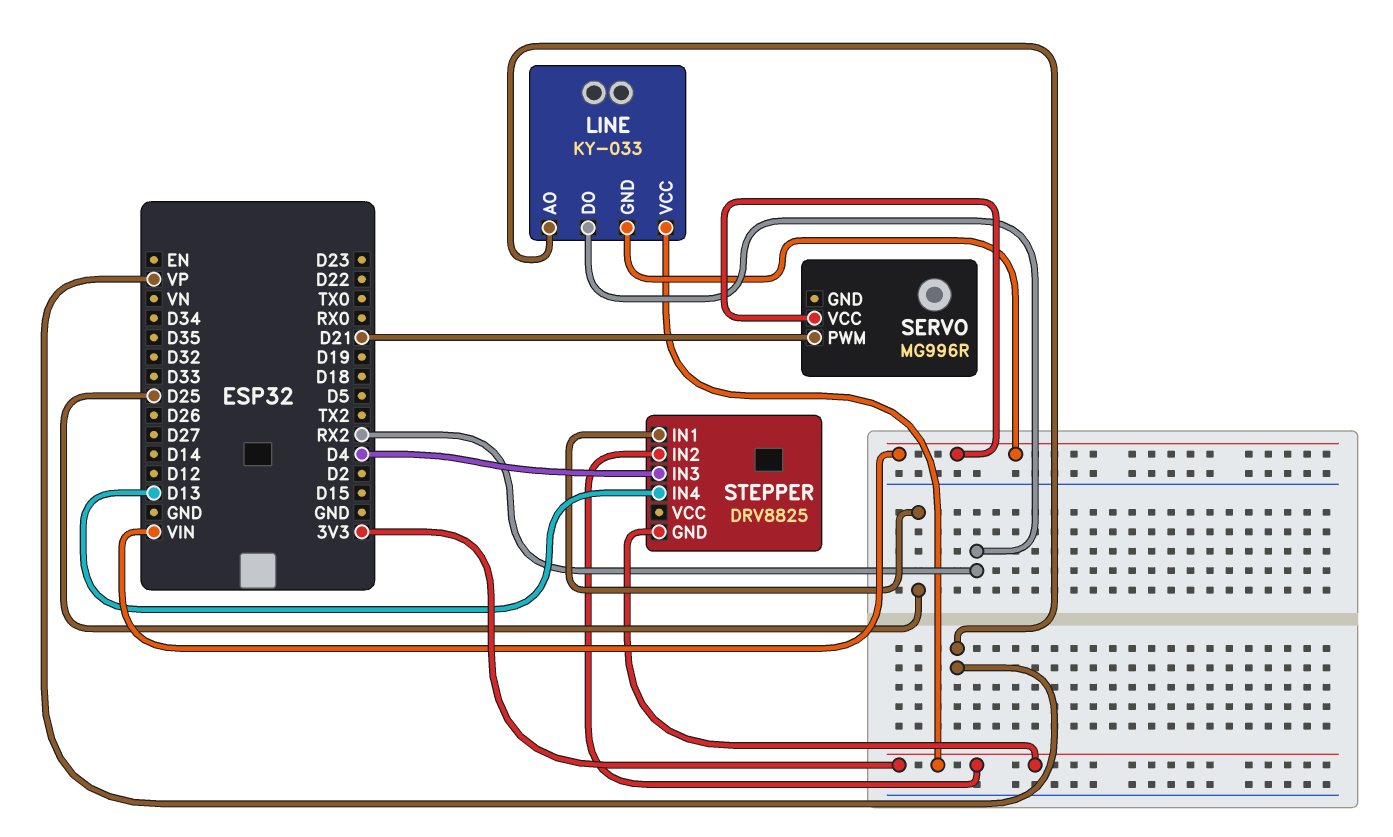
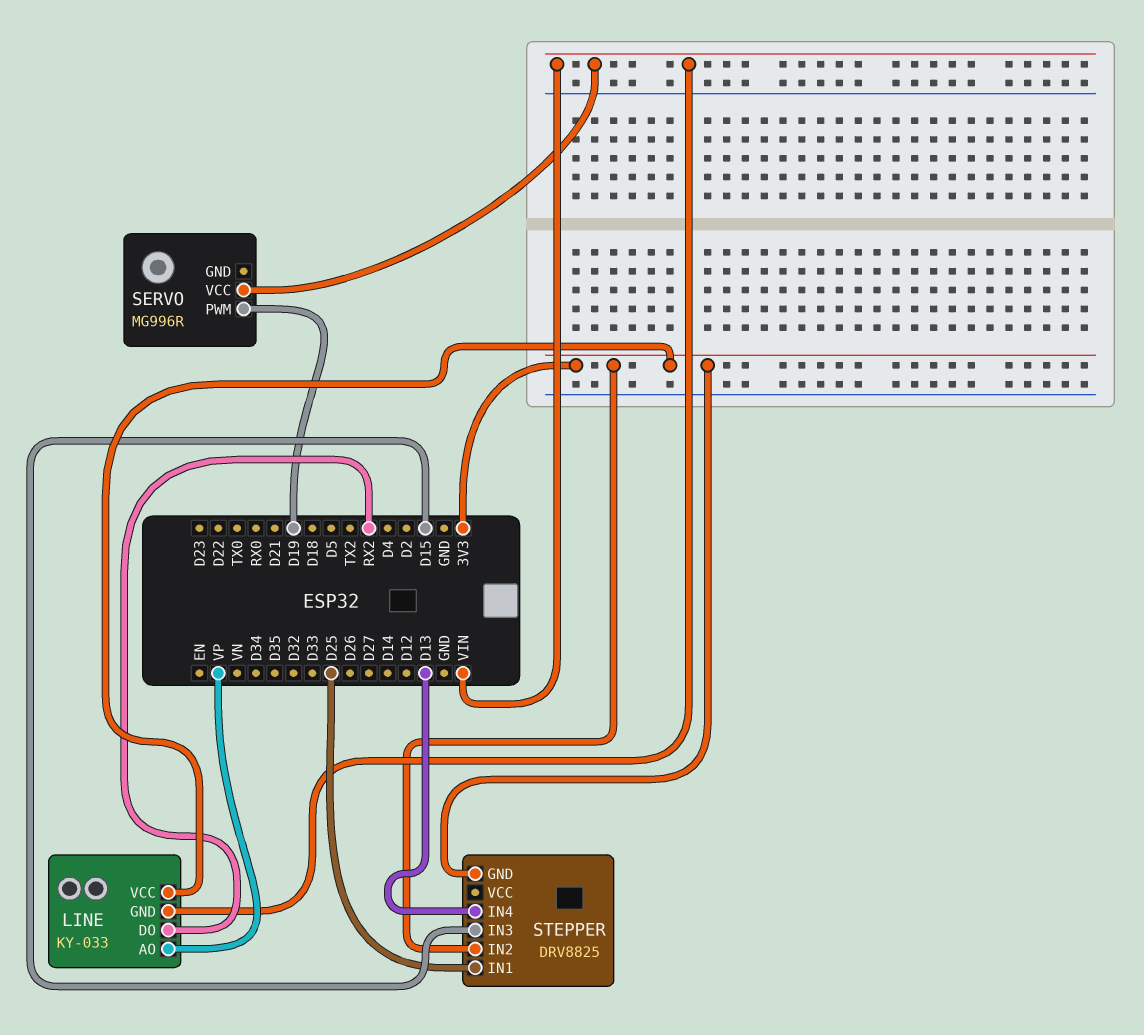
SERVO pin PWM: D21 -> D19
STEPPER pin IN3: D4 -> D15

